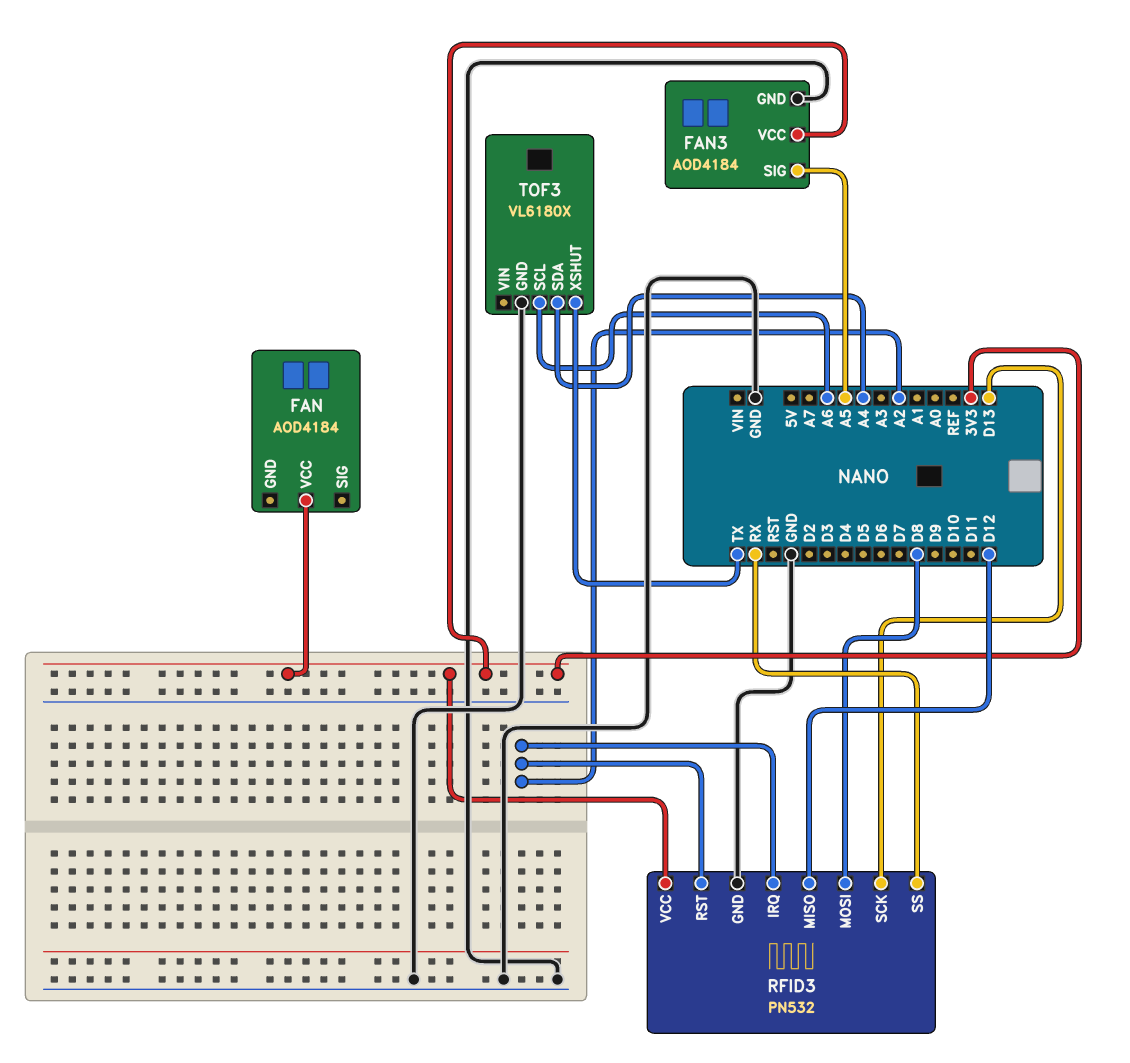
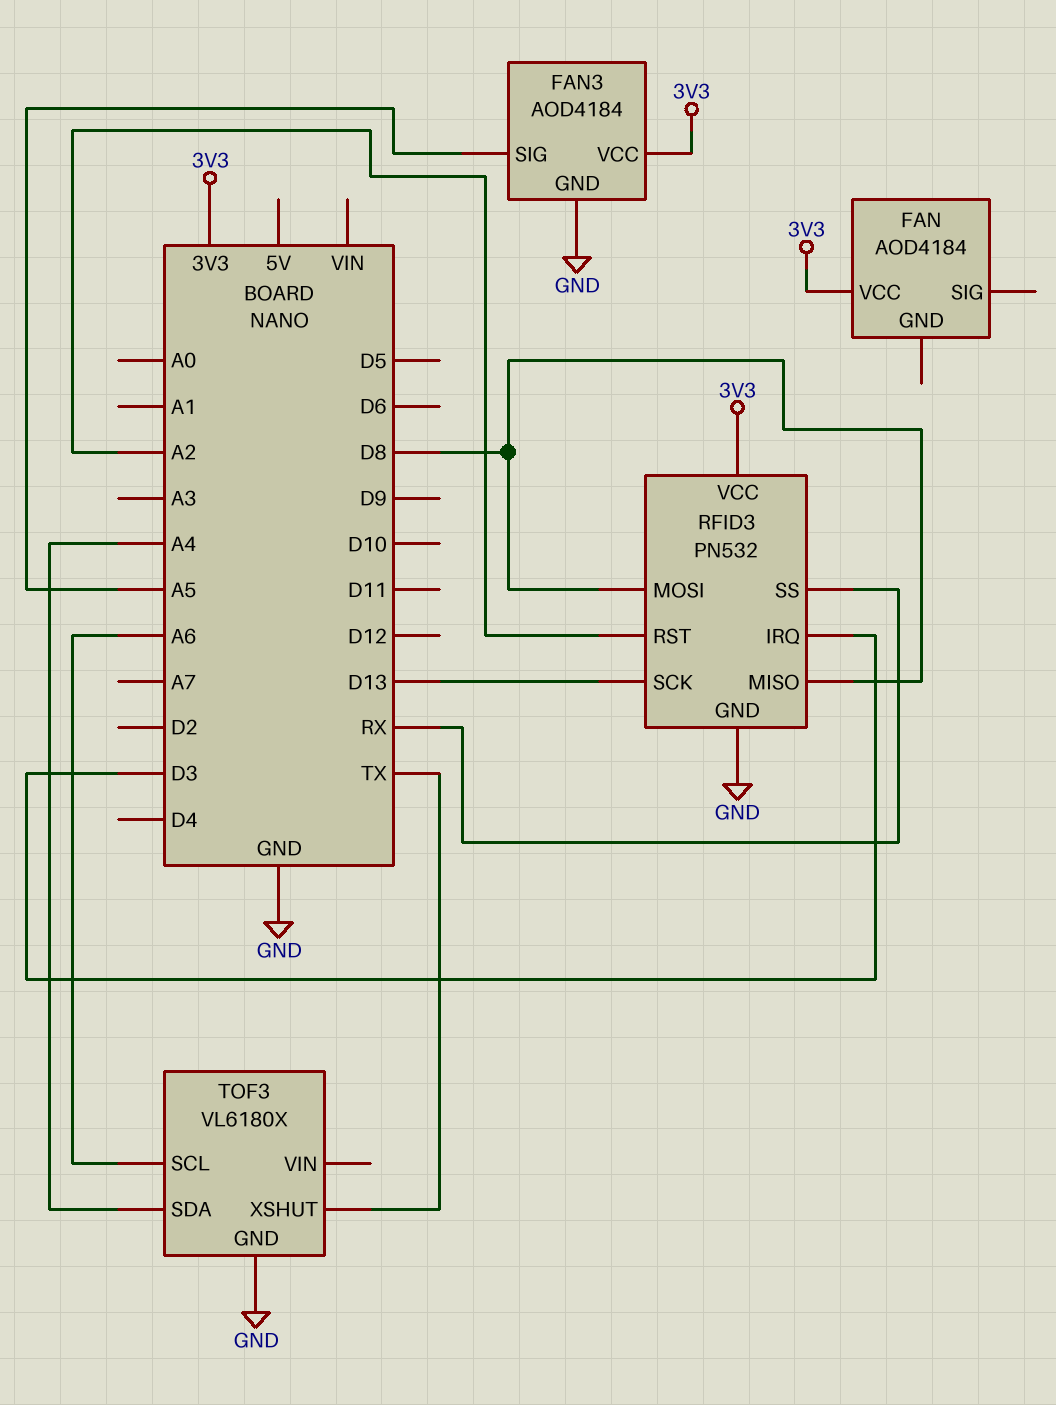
RFID3 pin IRQ: A2 -> D3
RFID3 pin MISO: D12 -> D8

